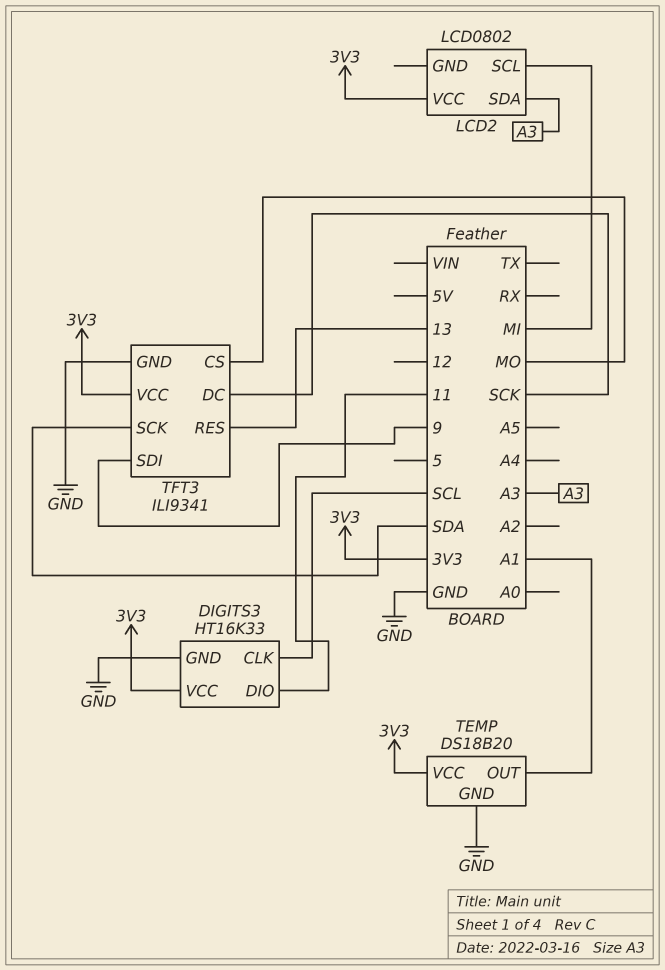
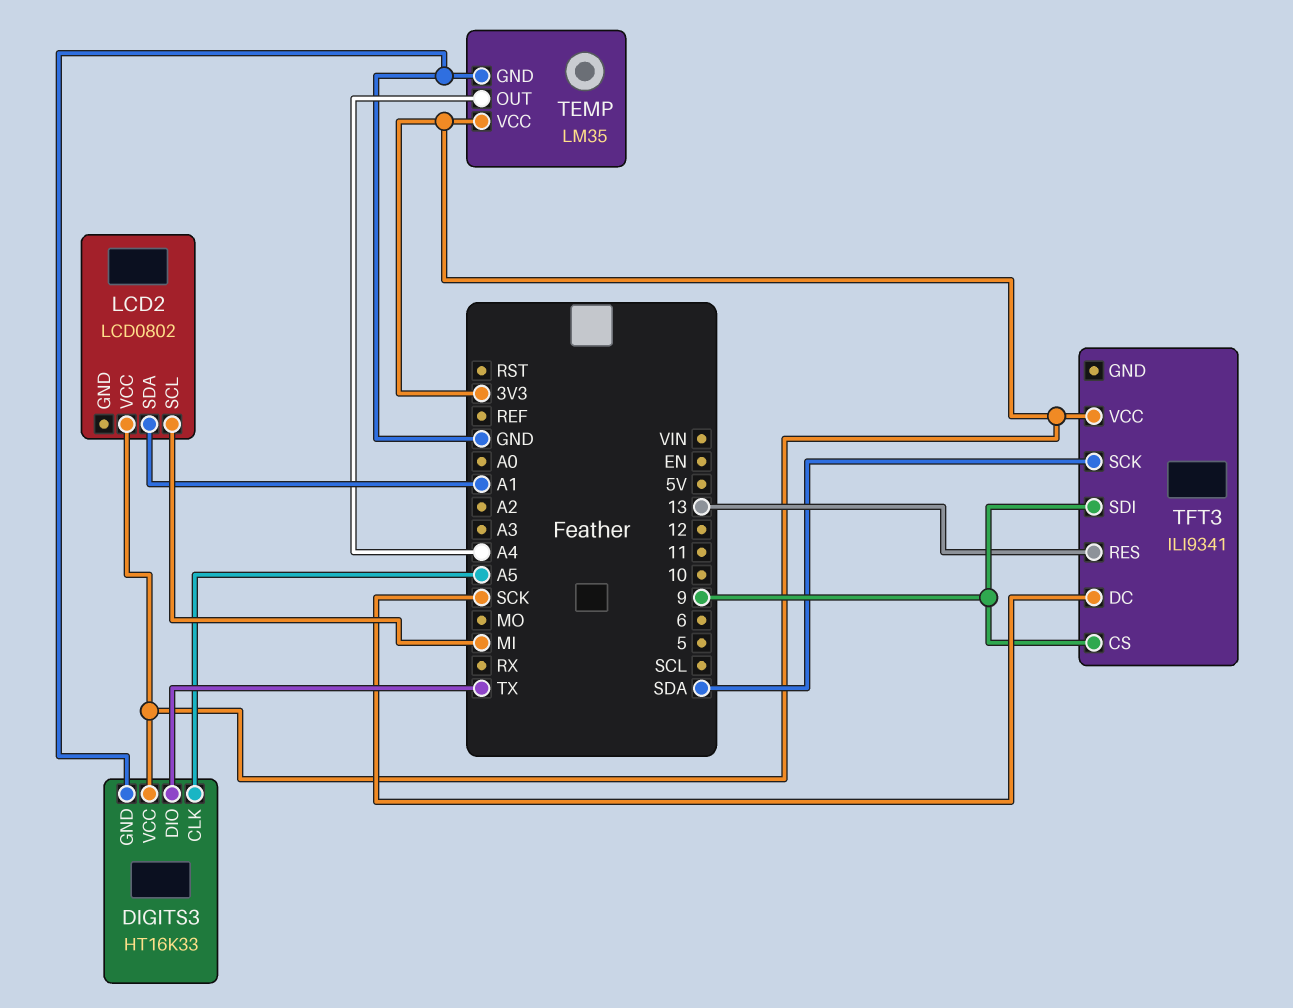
DIGITS3 pin CLK: SCL -> A5
DIGITS3 pin DIO: 11 -> TX
LCD2 pin SDA: A3 -> A1
TEMP: DS18B20 -> LM35
TEMP pin OUT: A1 -> A4
TFT3 pin CS: MO -> 9
TFT3 pin GND: GND -> none

